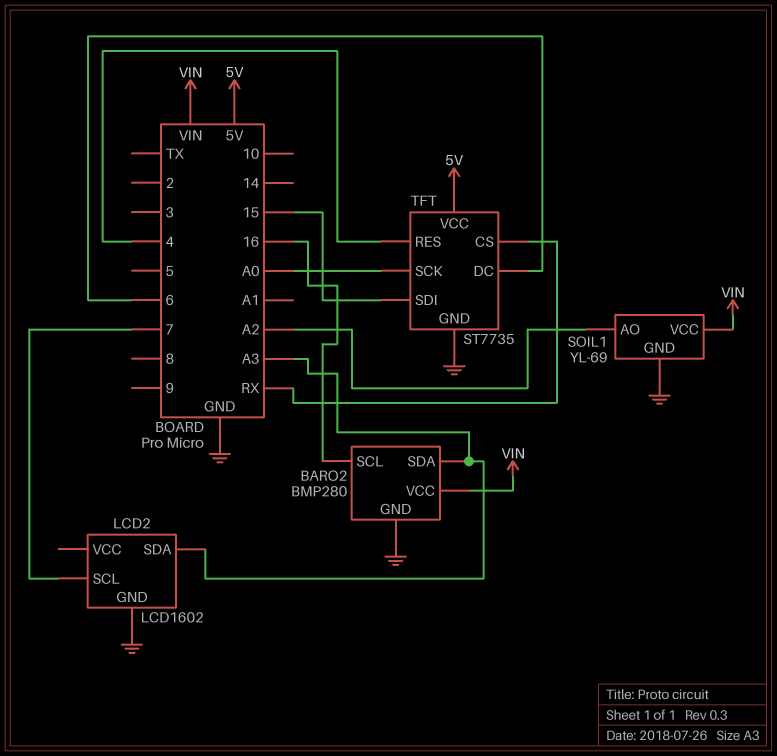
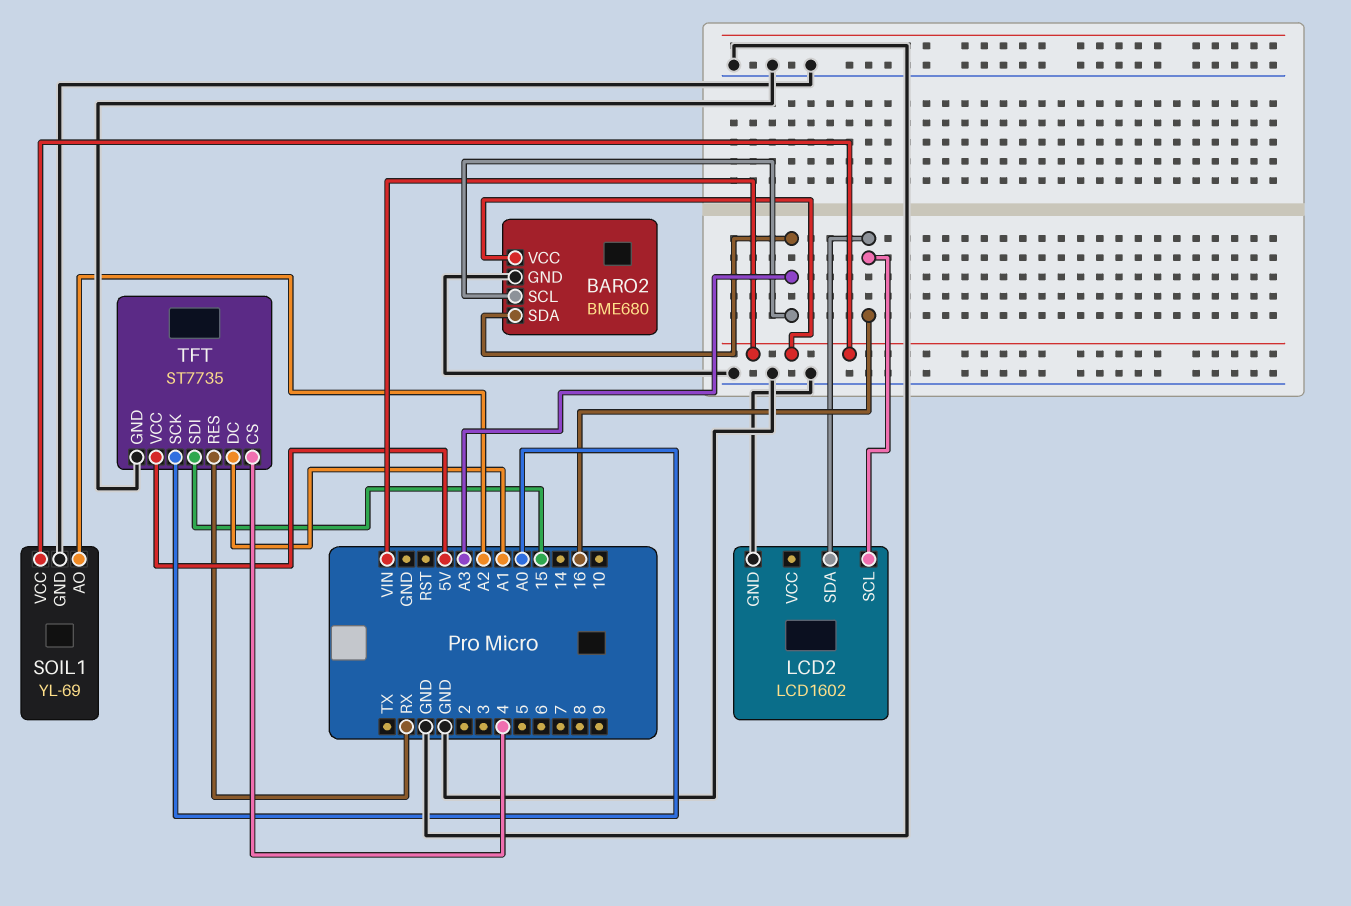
BARO2: BMP280 -> BME680
BARO2 pin SCL: 16 -> A3
LCD2 pin SCL: 7 -> 16
LCD2 pin SDA: A3 -> 16
TFT pin CS: RX -> 4
TFT pin DC: 6 -> A1
TFT pin RES: 4 -> RX

